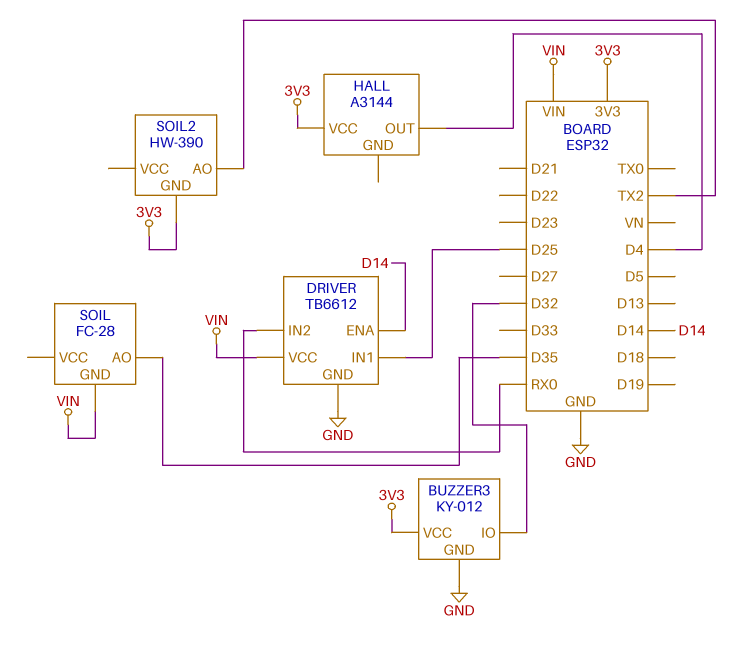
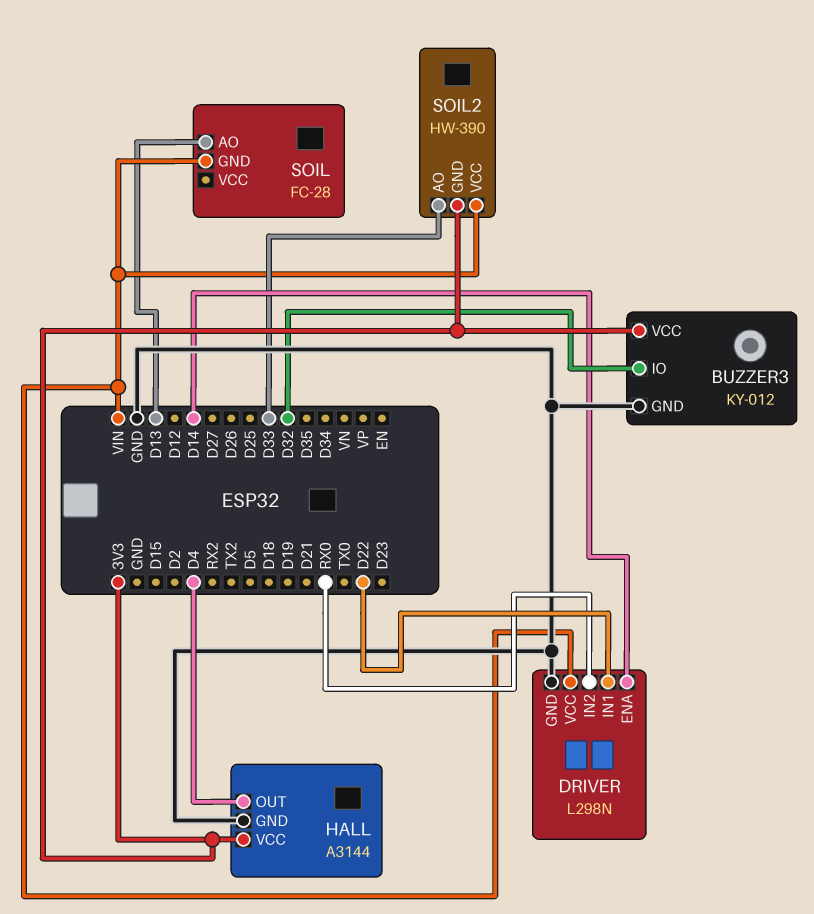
DRIVER: TB6612 -> L298N
DRIVER pin IN1: D25 -> D22
HALL pin GND: none -> GND
SOIL pin AO: D35 -> D13
SOIL2 pin AO: TX2 -> D33
SOIL2 pin VCC: none -> VIN

